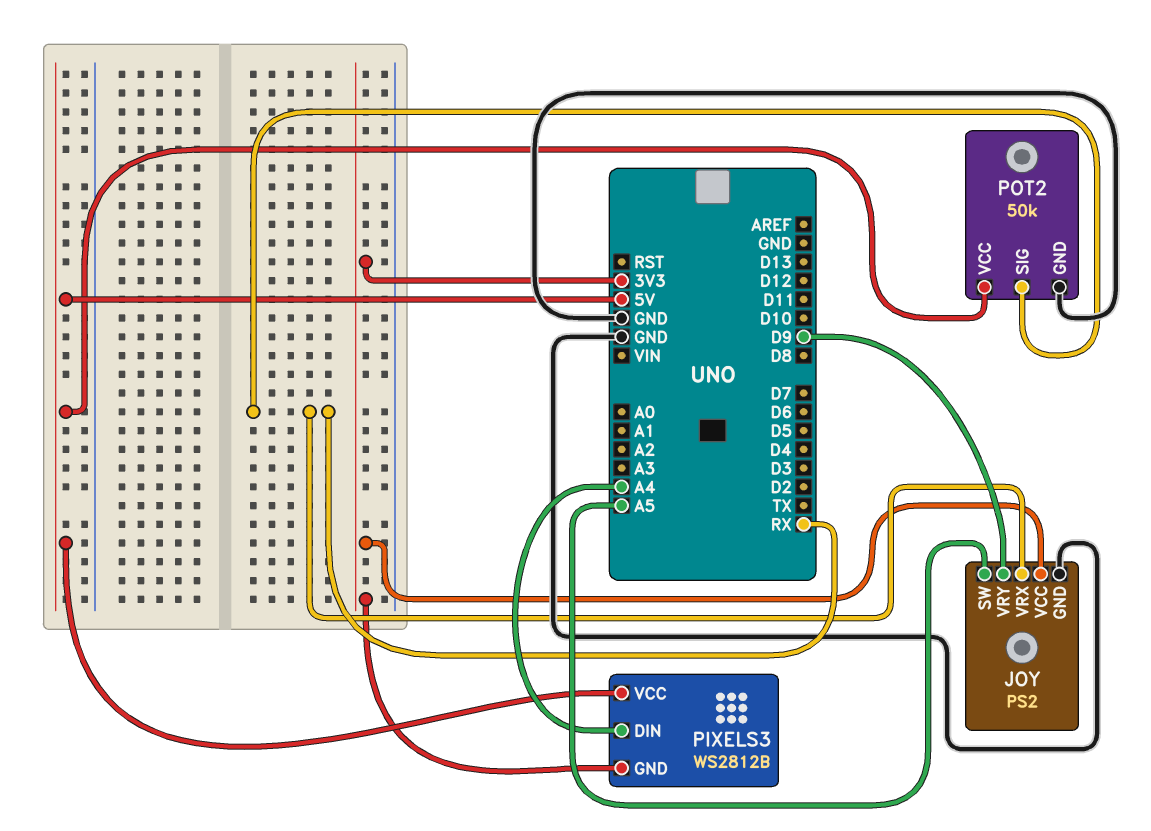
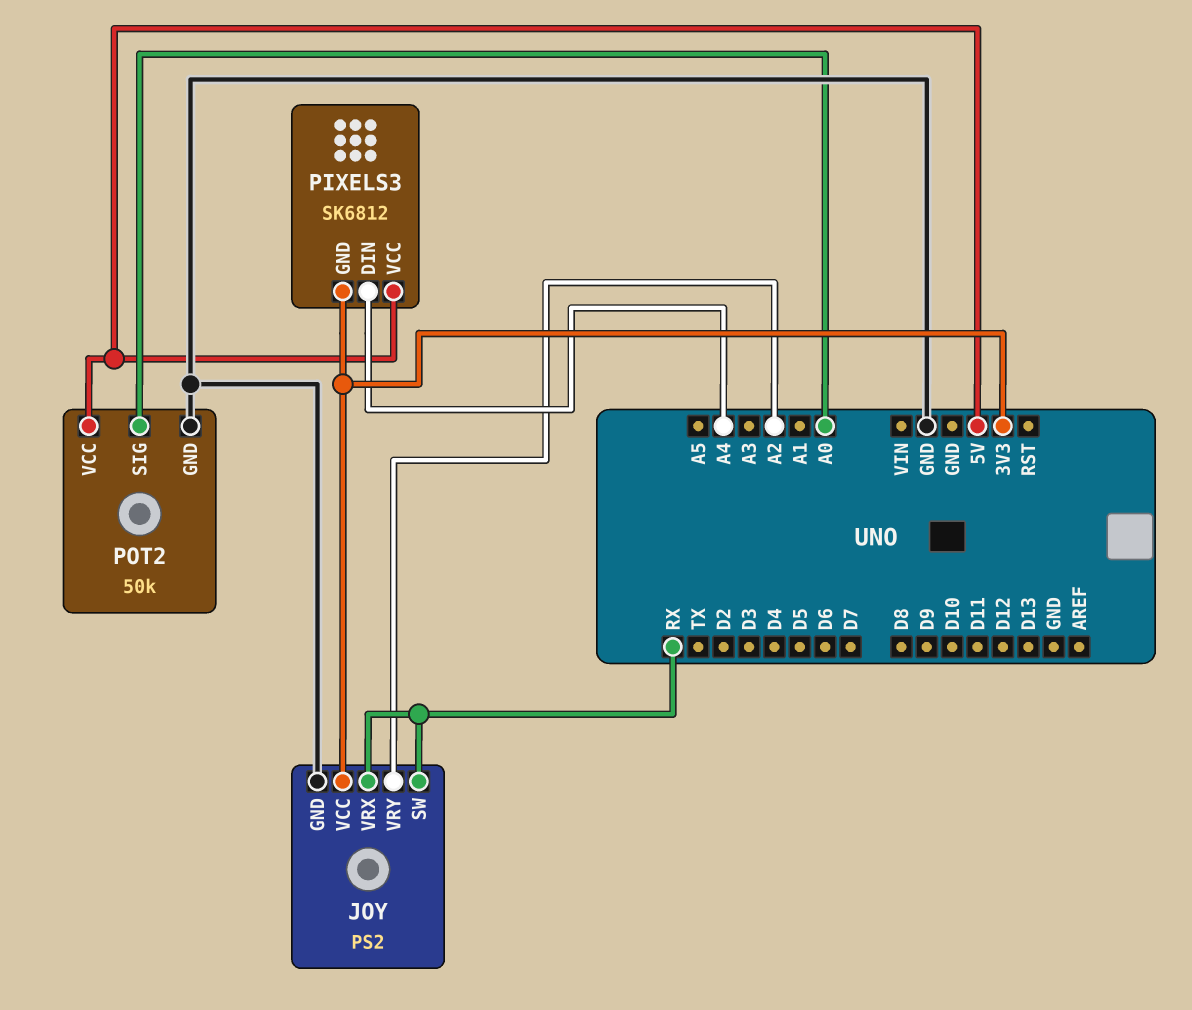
JOY pin SW: A5 -> RX
JOY pin VRY: D9 -> A2
PIXELS3: WS2812B -> SK6812
POT2 pin SIG: RX -> A0

